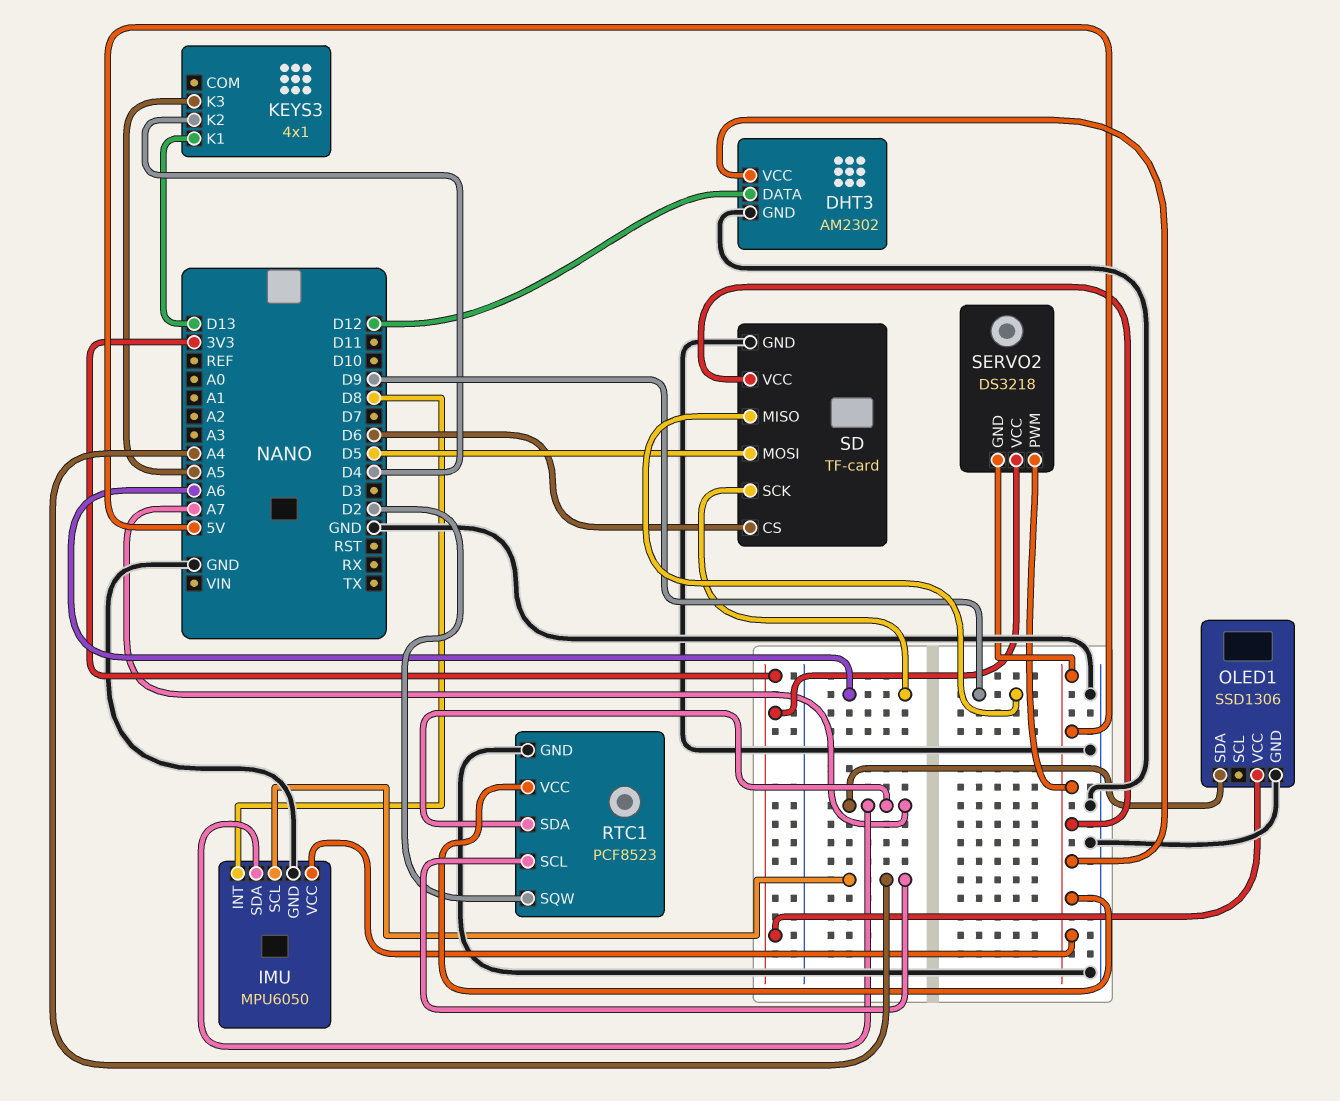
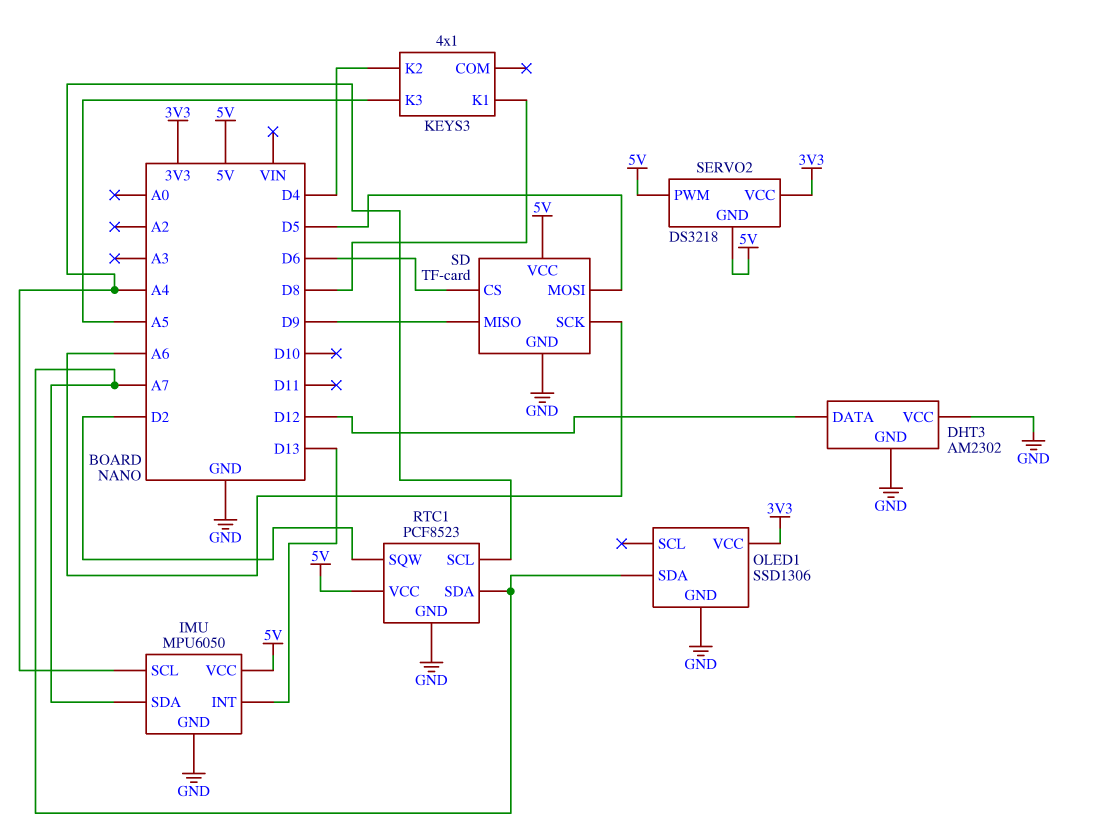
DHT3 pin VCC: 5V -> GND
IMU pin INT: D8 -> D13
KEYS3 pin K1: D13 -> D8

